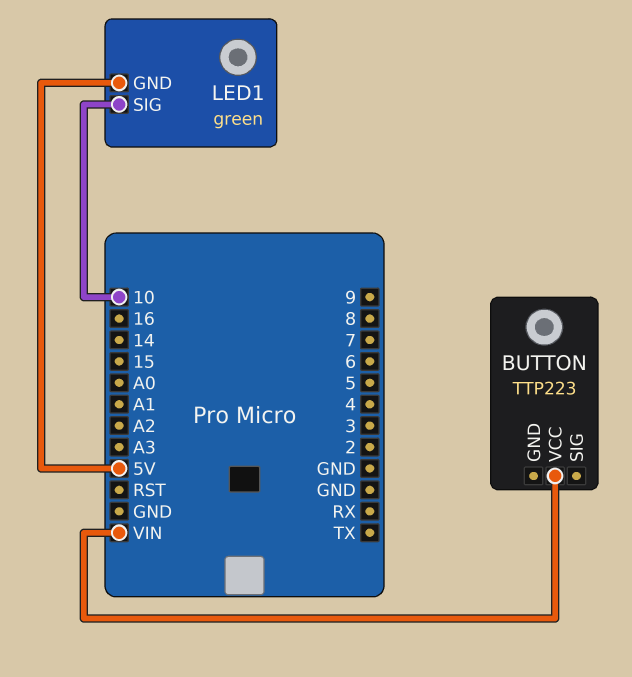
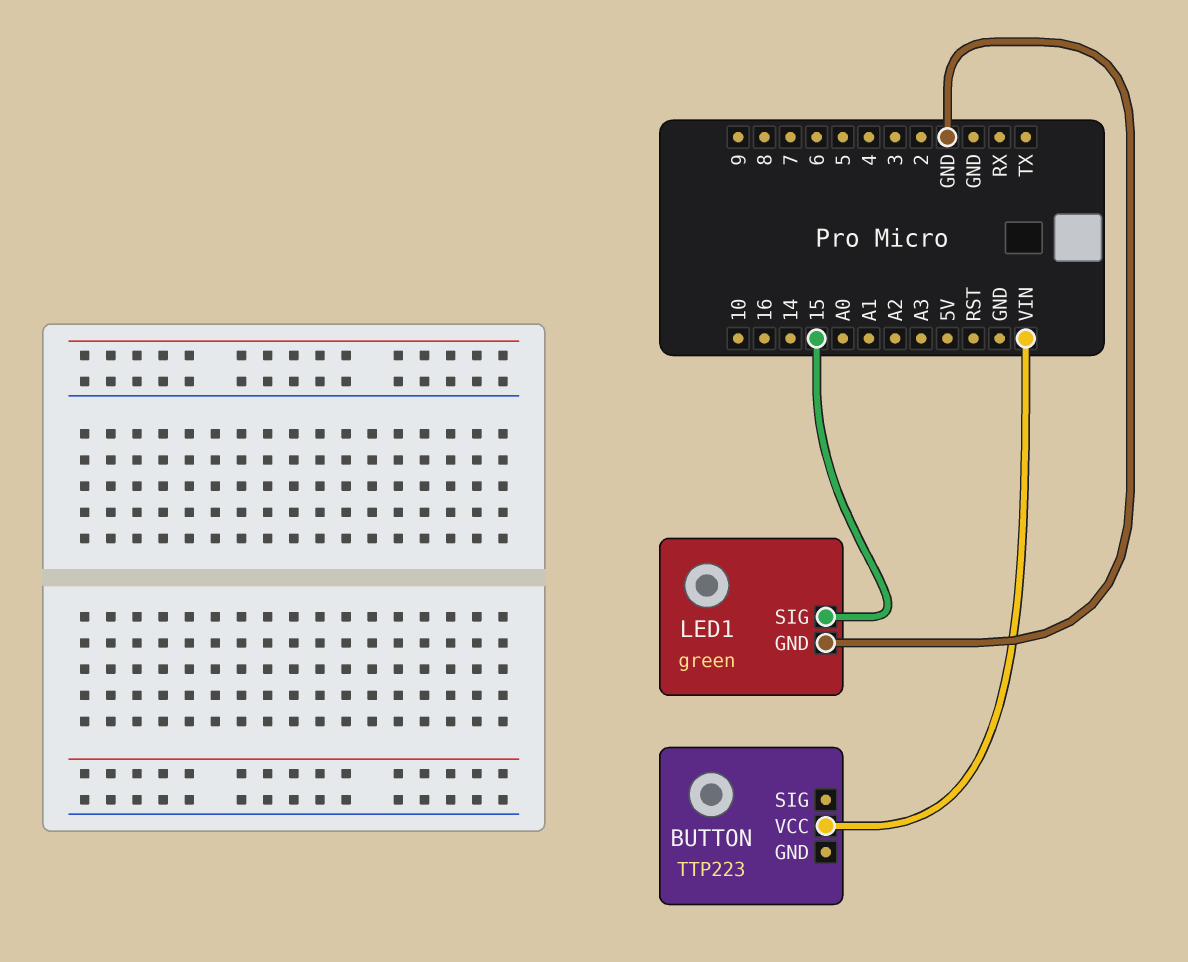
LED1 pin GND: 5V -> GND
LED1 pin SIG: 10 -> 15

